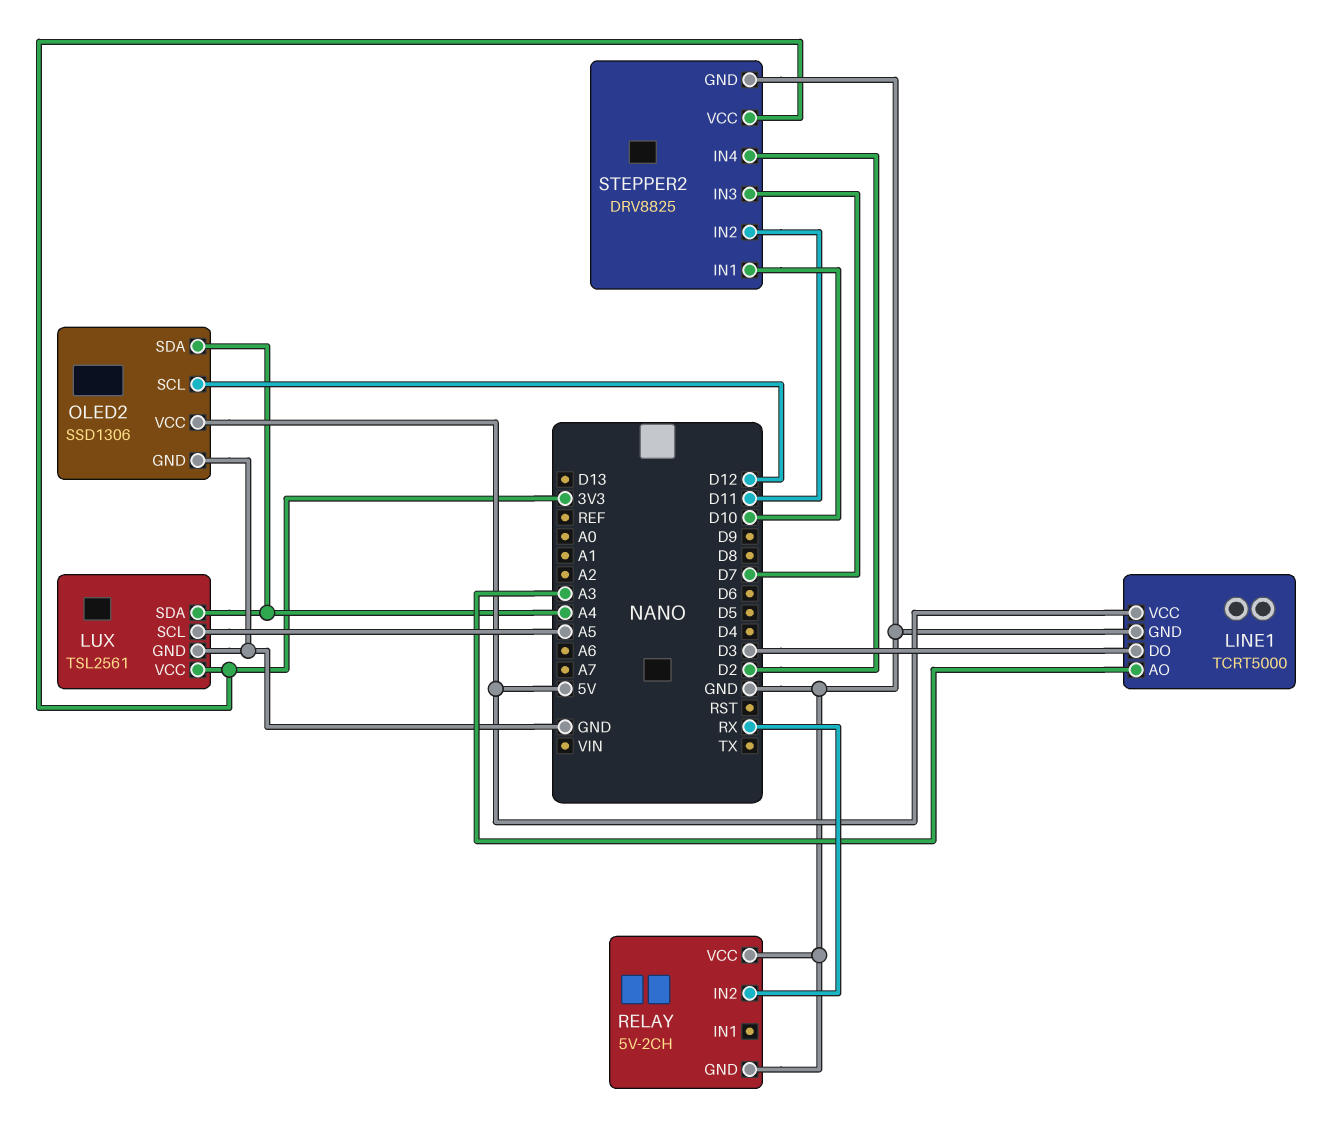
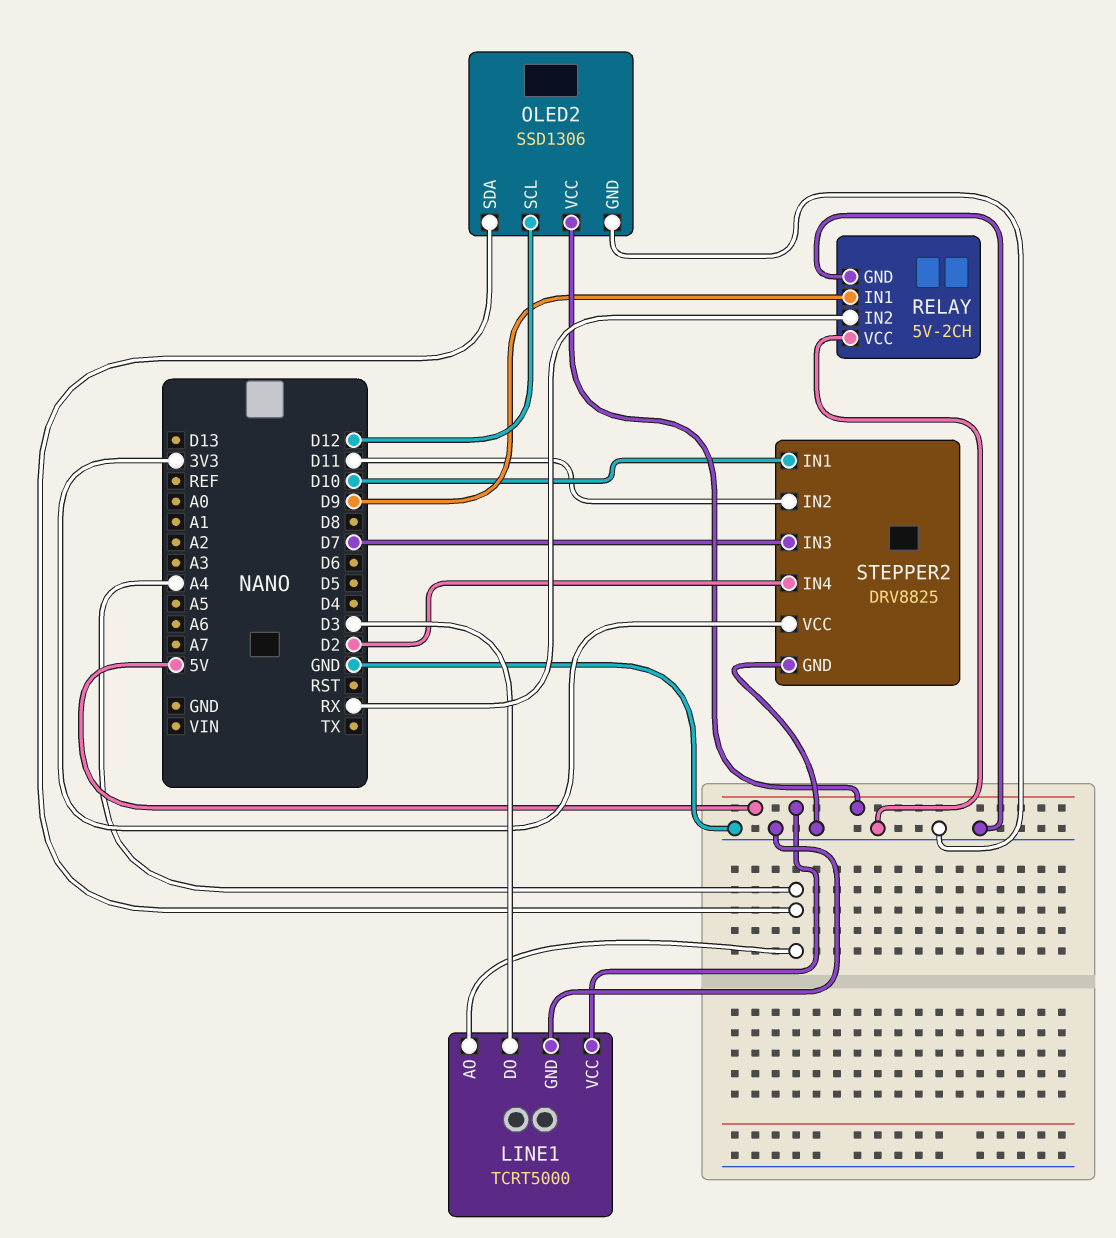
LINE1 pin AO: A3 -> A4
LUX: TSL2561 -> none
LUX pin GND: GND -> none
LUX pin SCL: A5 -> none
LUX pin SDA: A4 -> none
LUX pin VCC: 3V3 -> none
RELAY pin IN1: none -> D9

